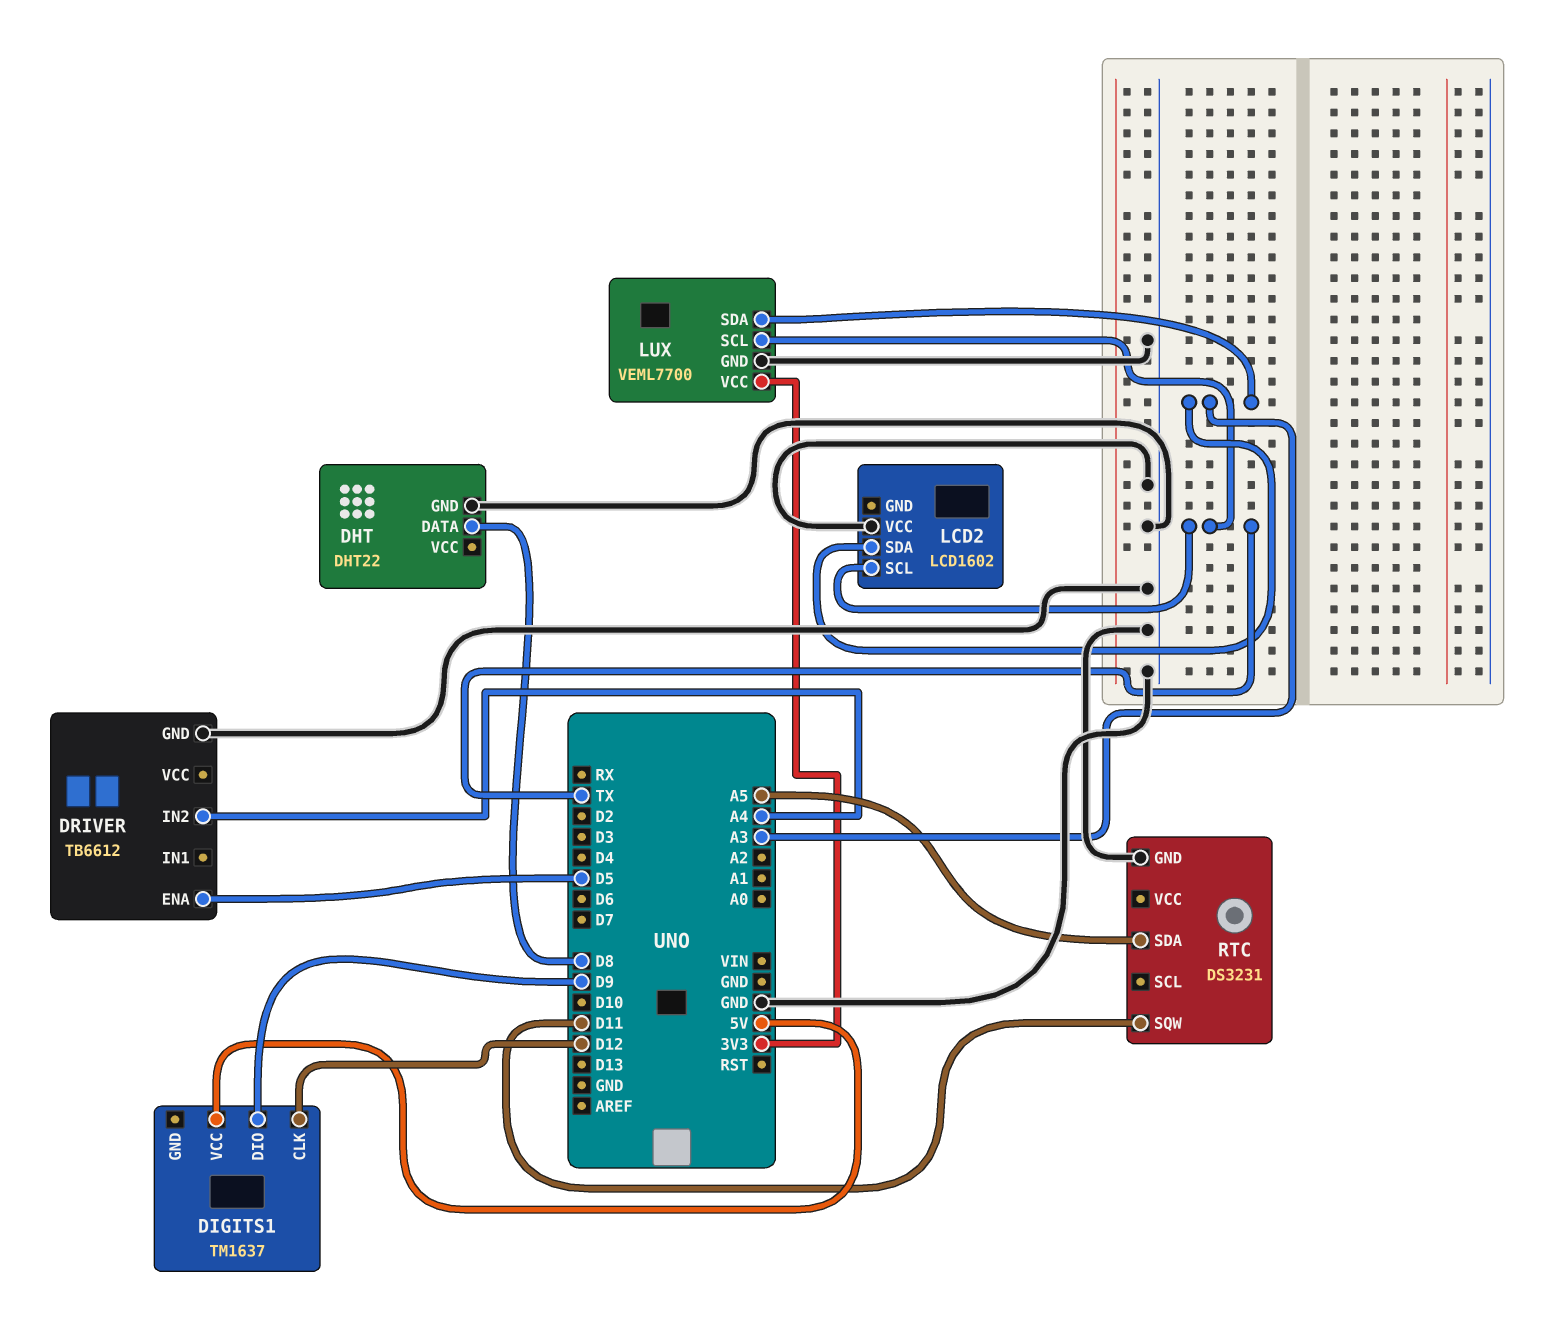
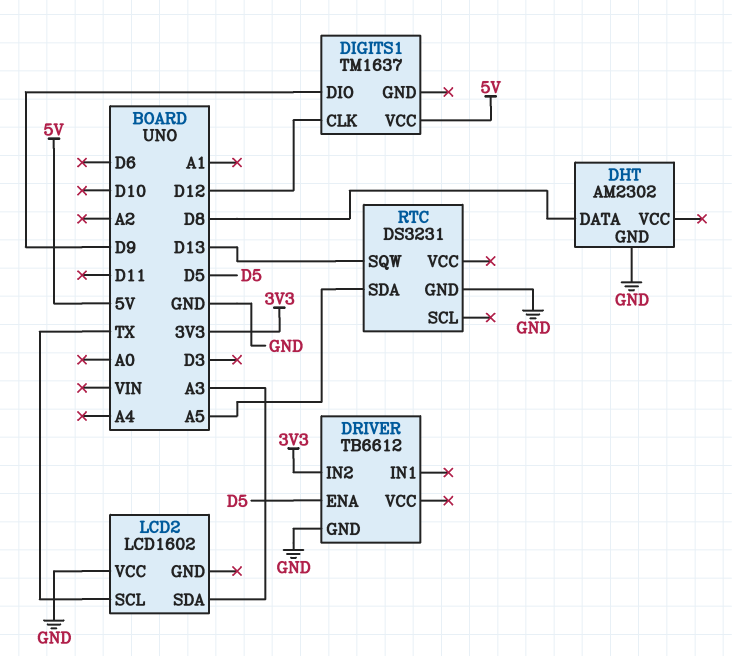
DHT: DHT22 -> AM2302
DRIVER pin IN2: A4 -> 3V3
LUX: VEML7700 -> none
LUX pin GND: GND -> none
LUX pin SCL: TX -> none
LUX pin SDA: A3 -> none
LUX pin VCC: 3V3 -> none
RTC pin SQW: D11 -> D13

